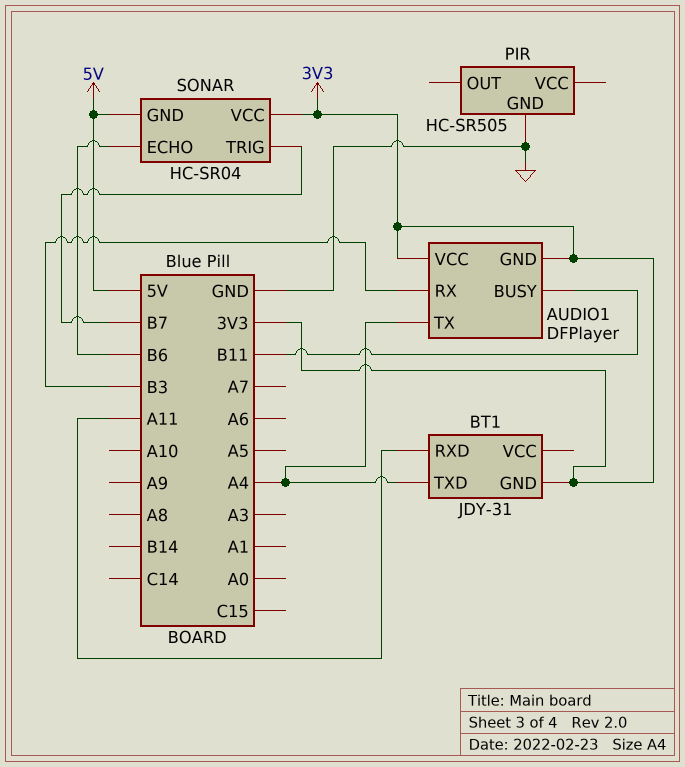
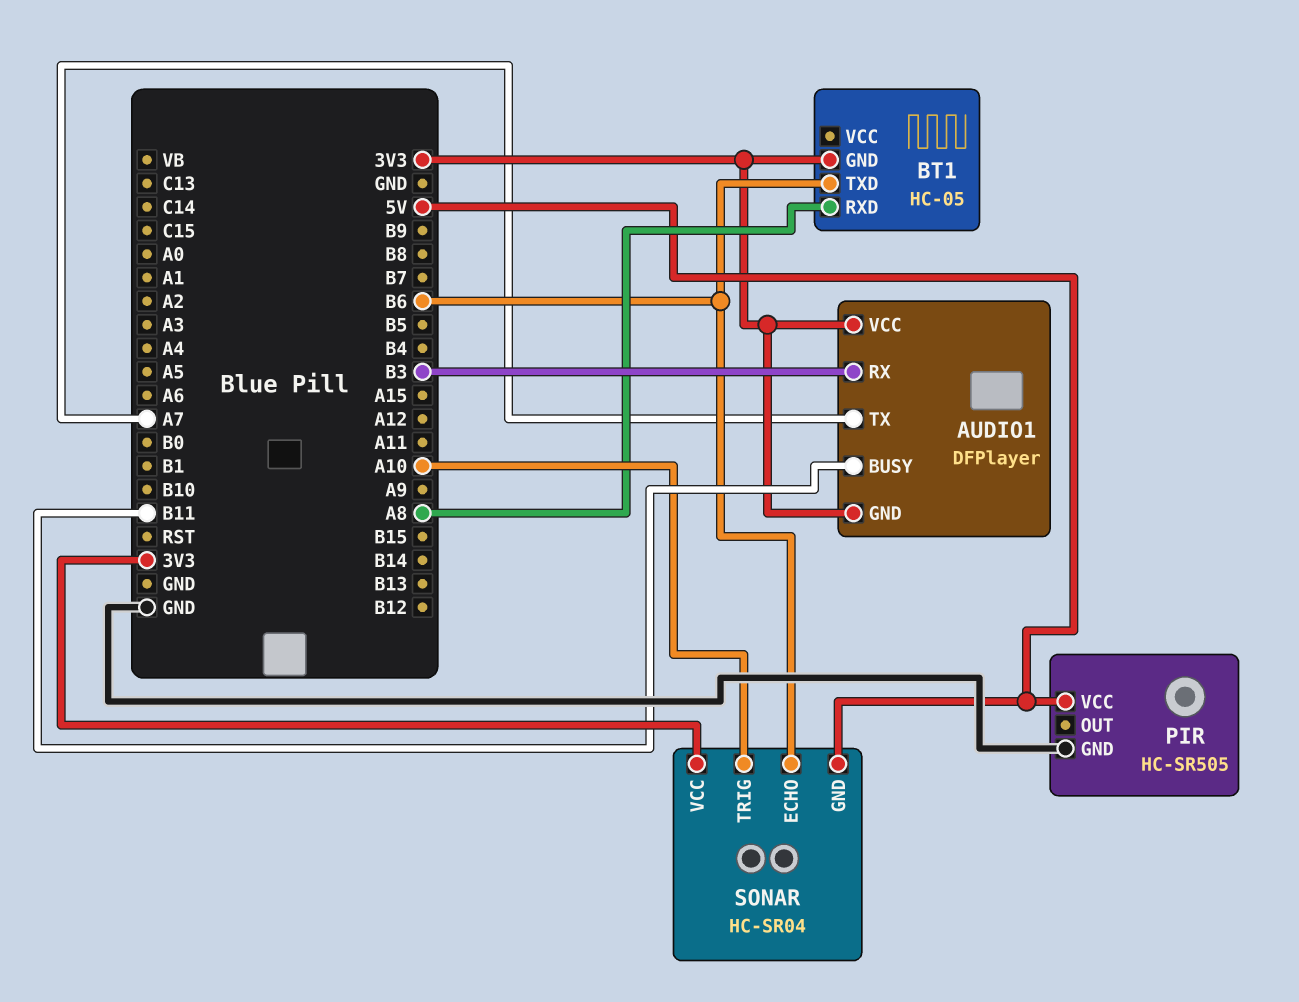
AUDIO1 pin TX: A4 -> A7
BT1: JDY-31 -> HC-05
BT1 pin RXD: A11 -> A8
BT1 pin TXD: A4 -> B6
PIR pin VCC: none -> 5V
SONAR pin TRIG: B7 -> A10

